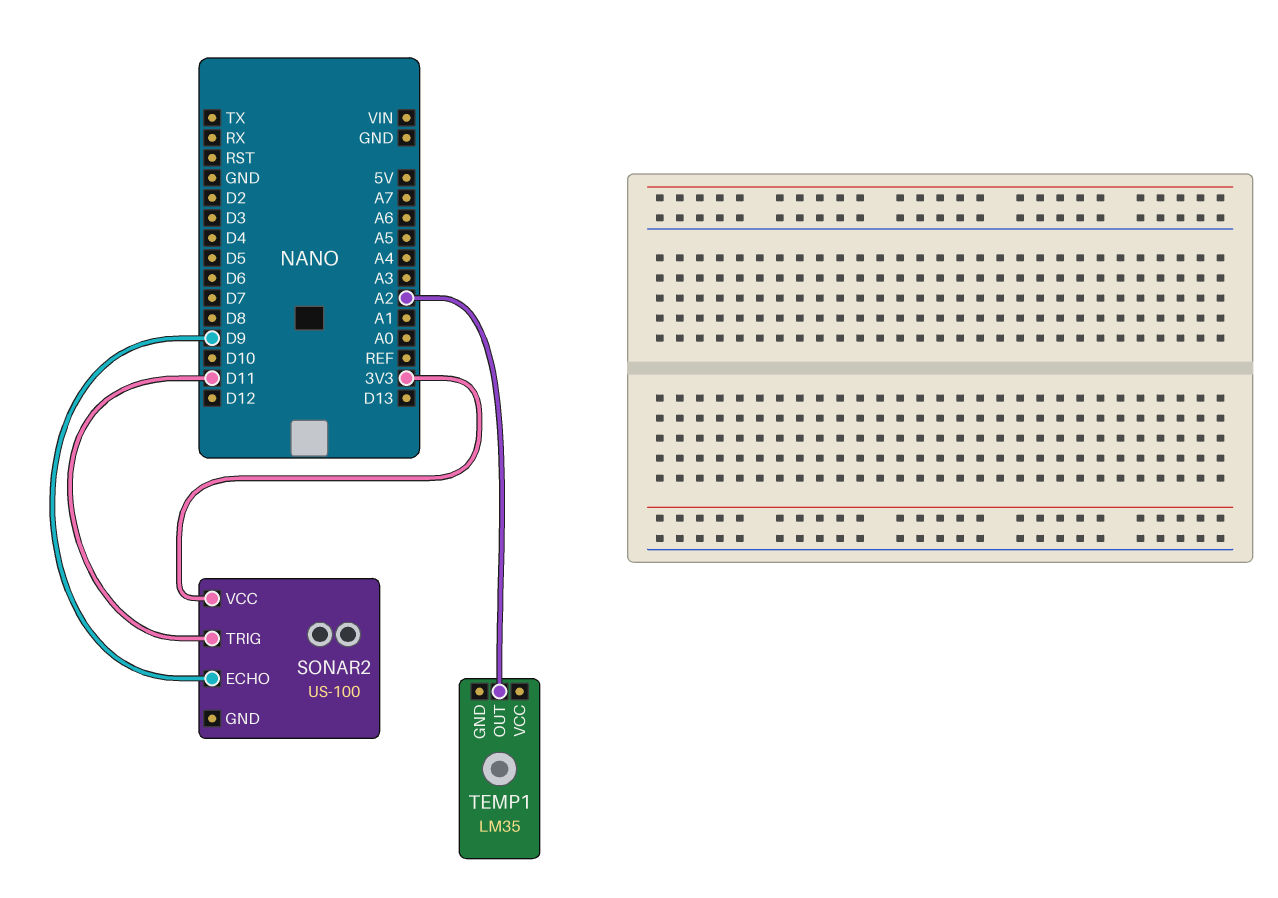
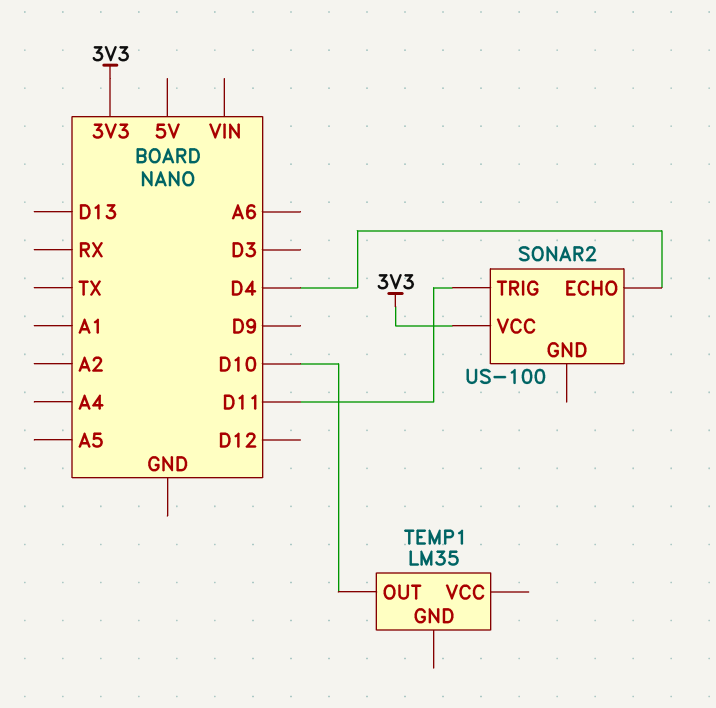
SONAR2 pin ECHO: D9 -> D4
TEMP1 pin OUT: A2 -> D10

